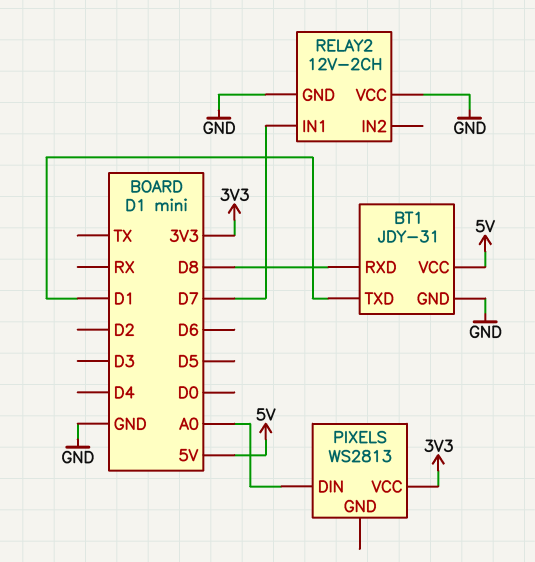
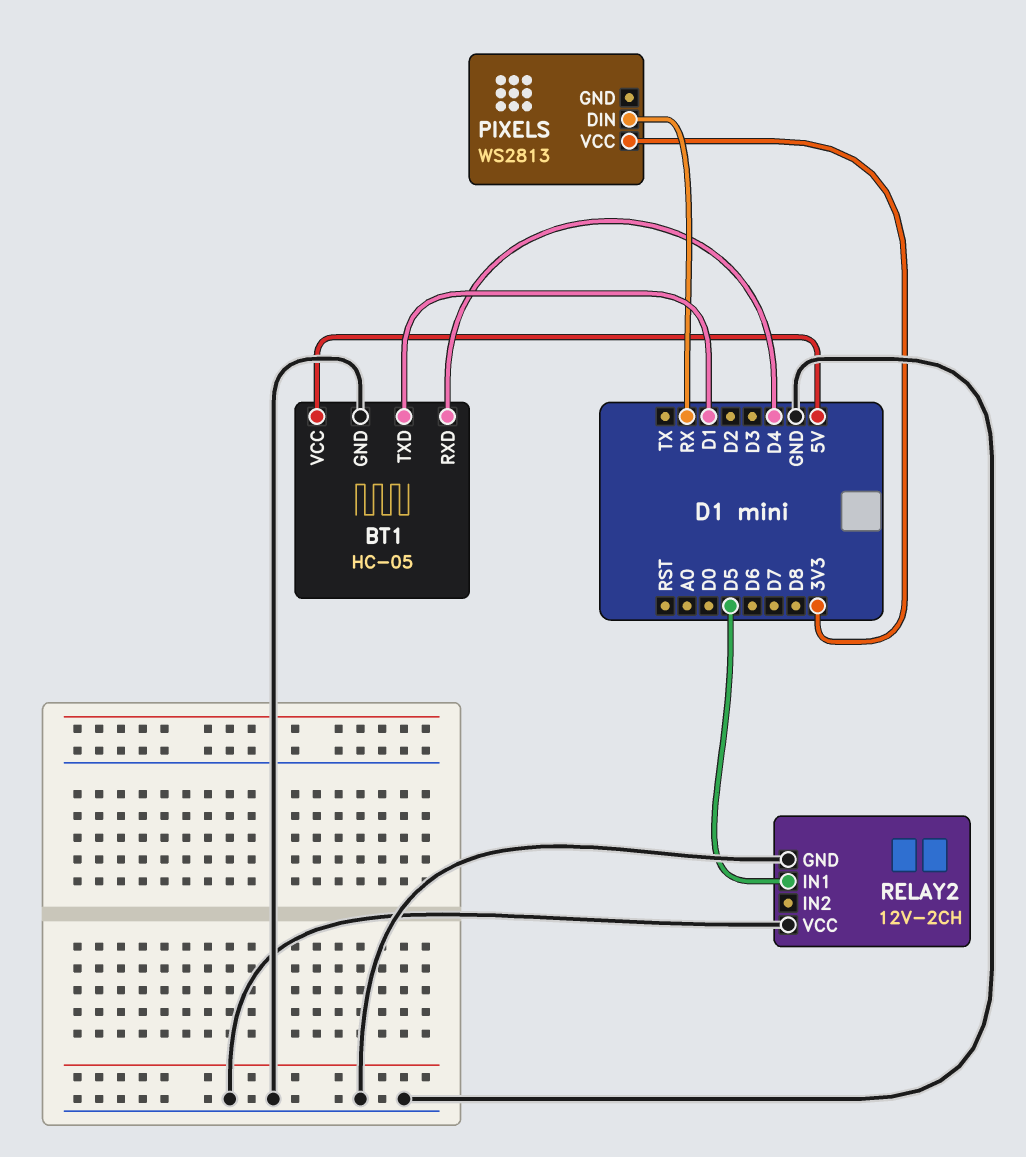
BT1: JDY-31 -> HC-05
BT1 pin RXD: D8 -> D4
PIXELS pin DIN: A0 -> RX
RELAY2 pin IN1: D7 -> D5

